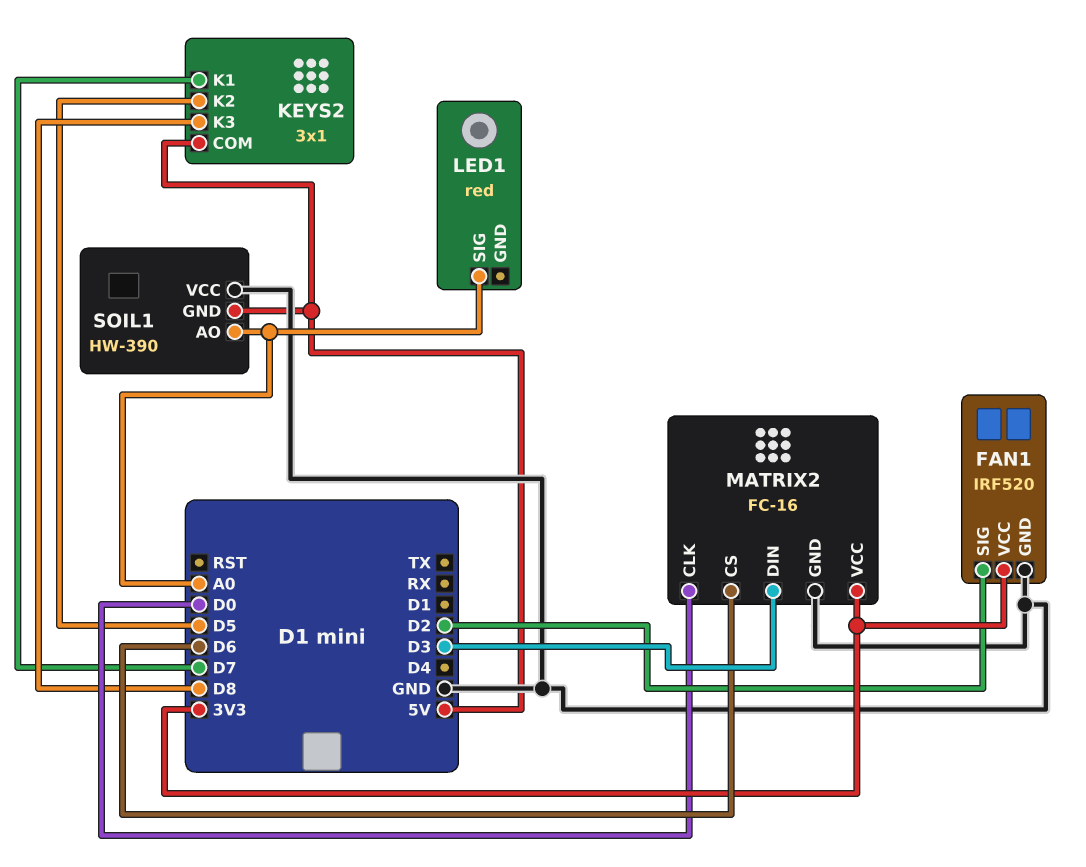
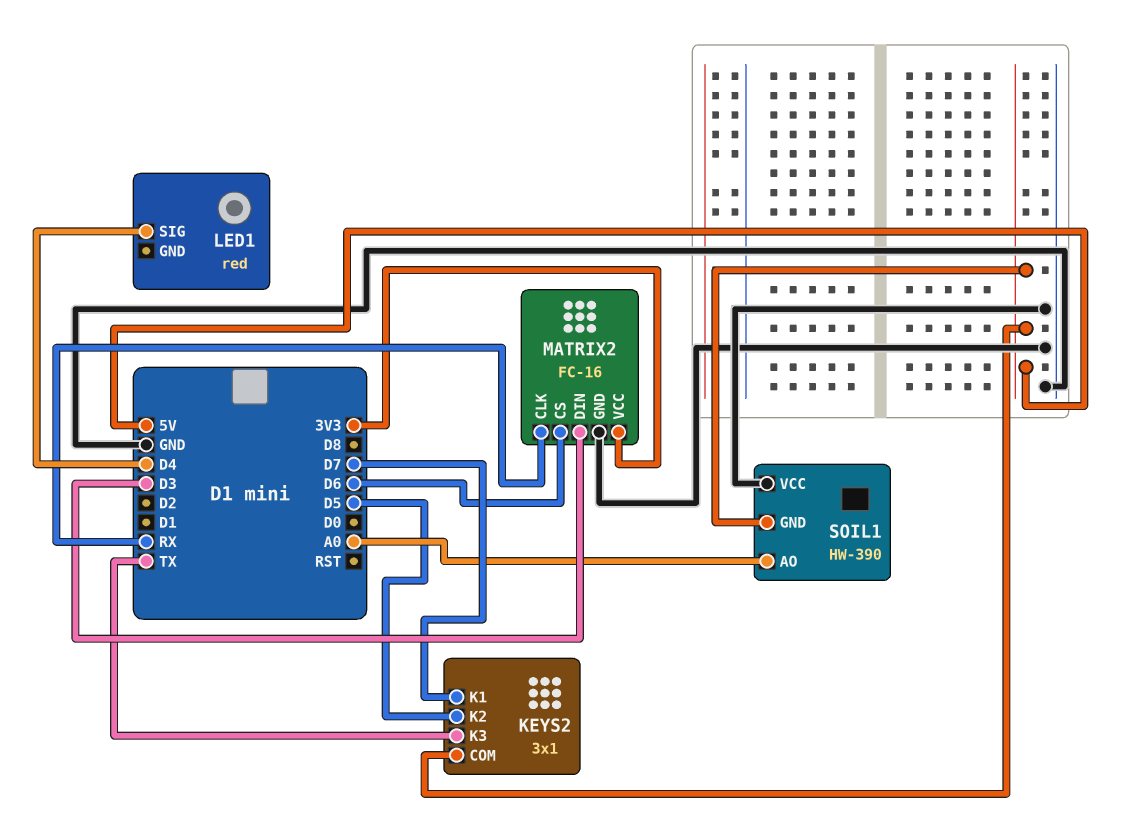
FAN1: IRF520 -> none
FAN1 pin GND: GND -> none
FAN1 pin SIG: D2 -> none
FAN1 pin VCC: 3V3 -> none
KEYS2 pin K3: D8 -> TX
LED1 pin SIG: A0 -> D4
MATRIX2 pin CLK: D0 -> RX

